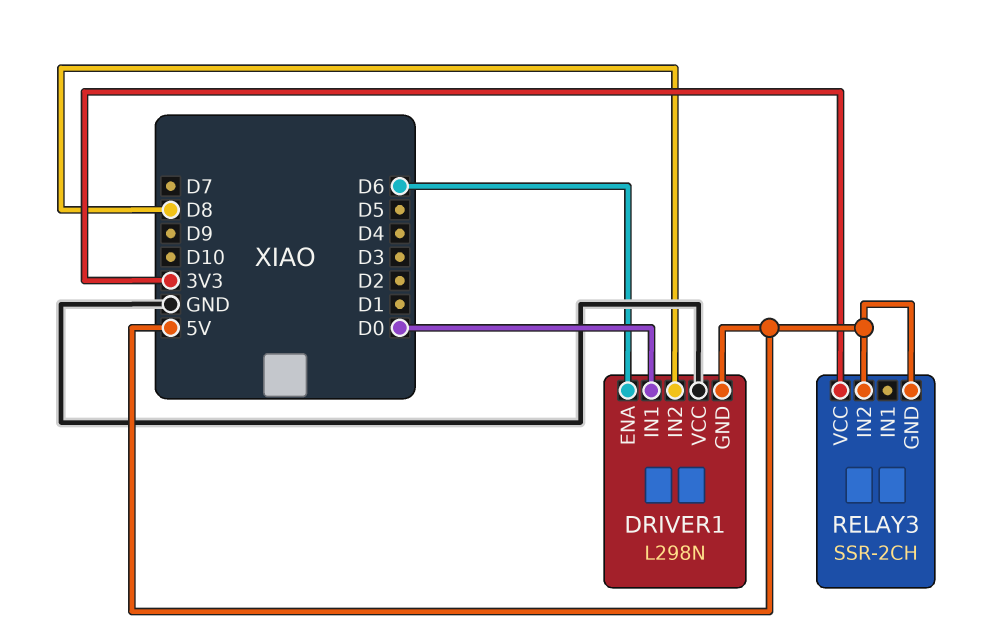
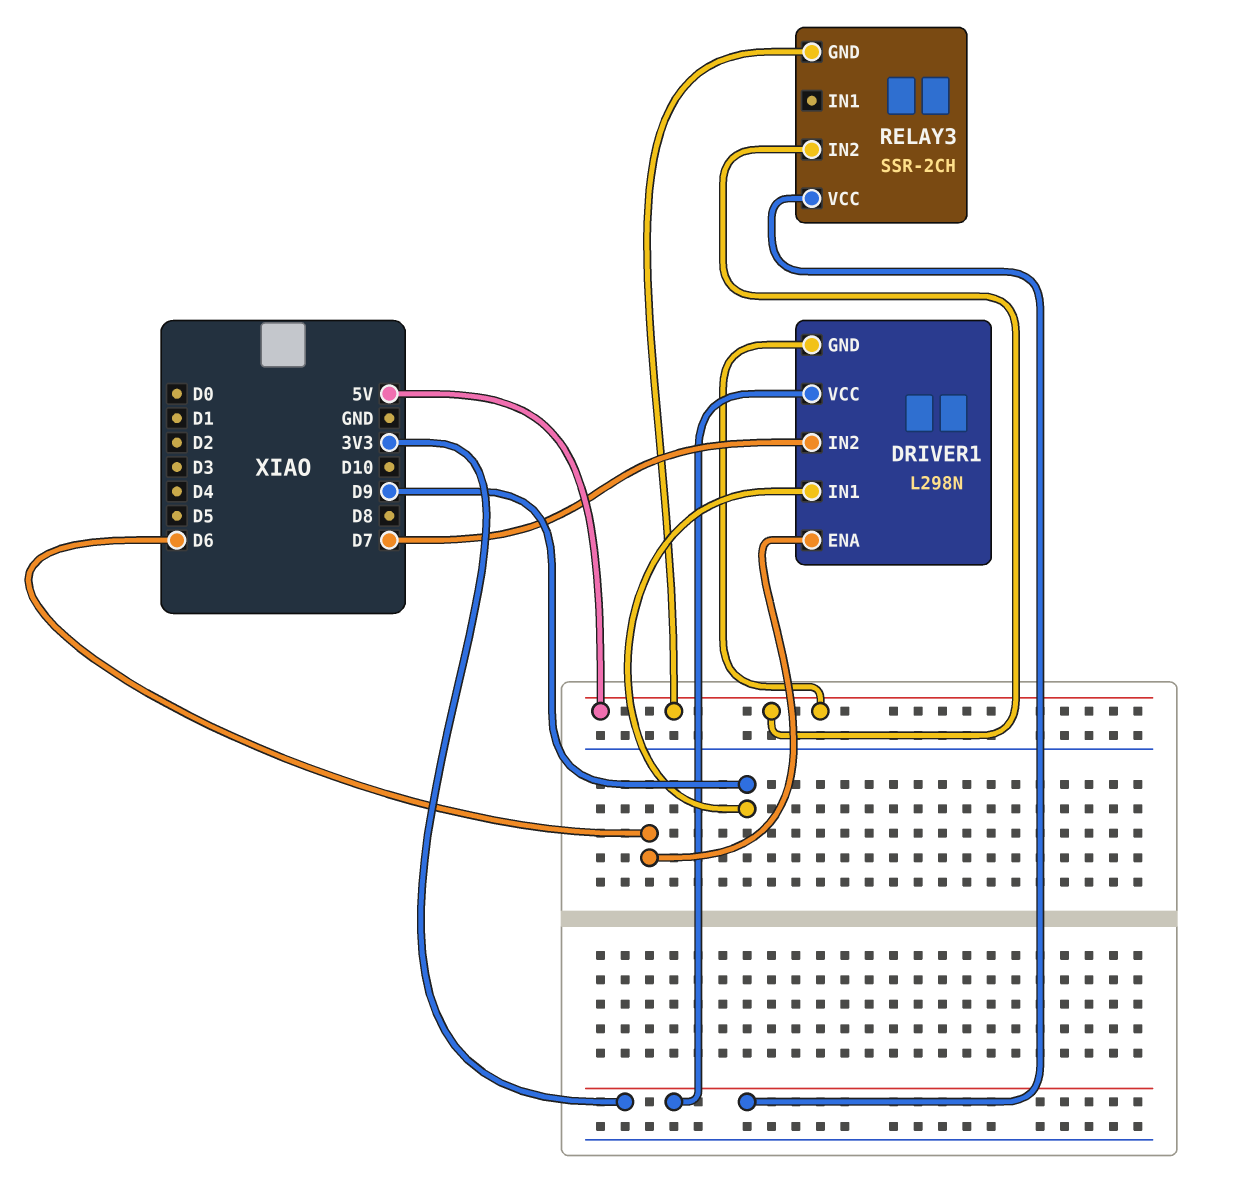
DRIVER1 pin IN1: D0 -> D9
DRIVER1 pin IN2: D8 -> D7
DRIVER1 pin VCC: GND -> 3V3

